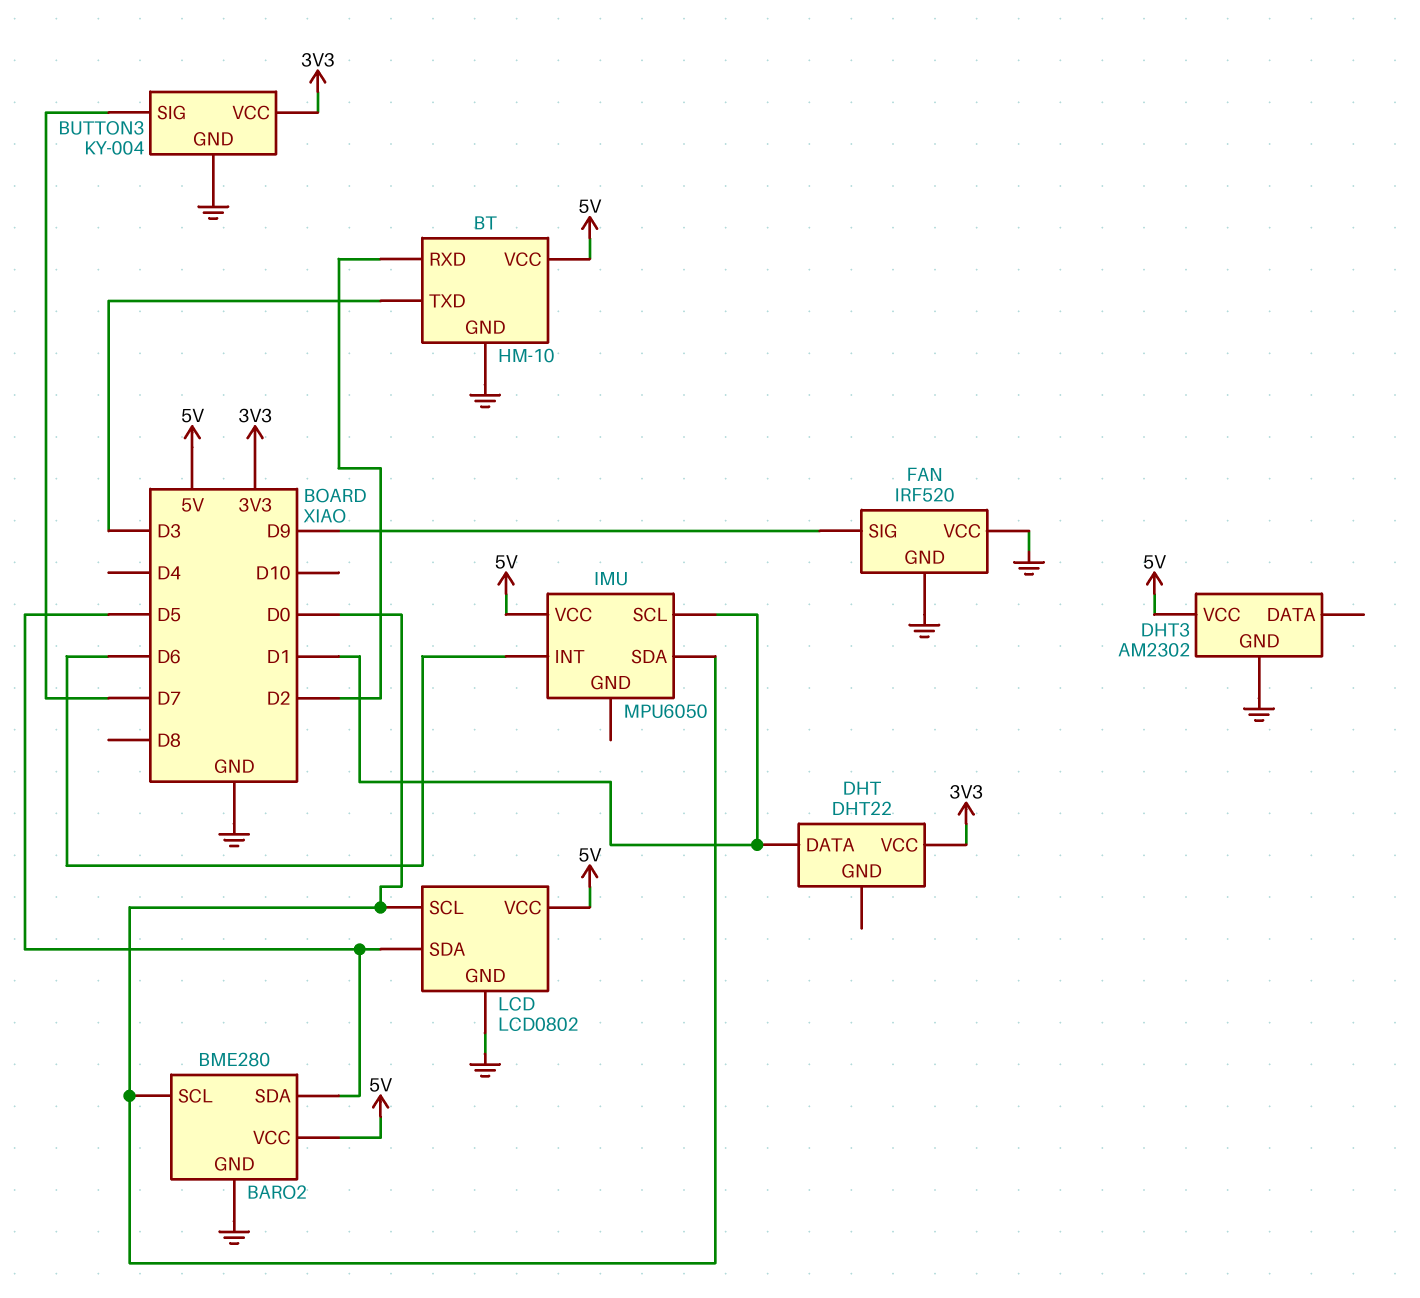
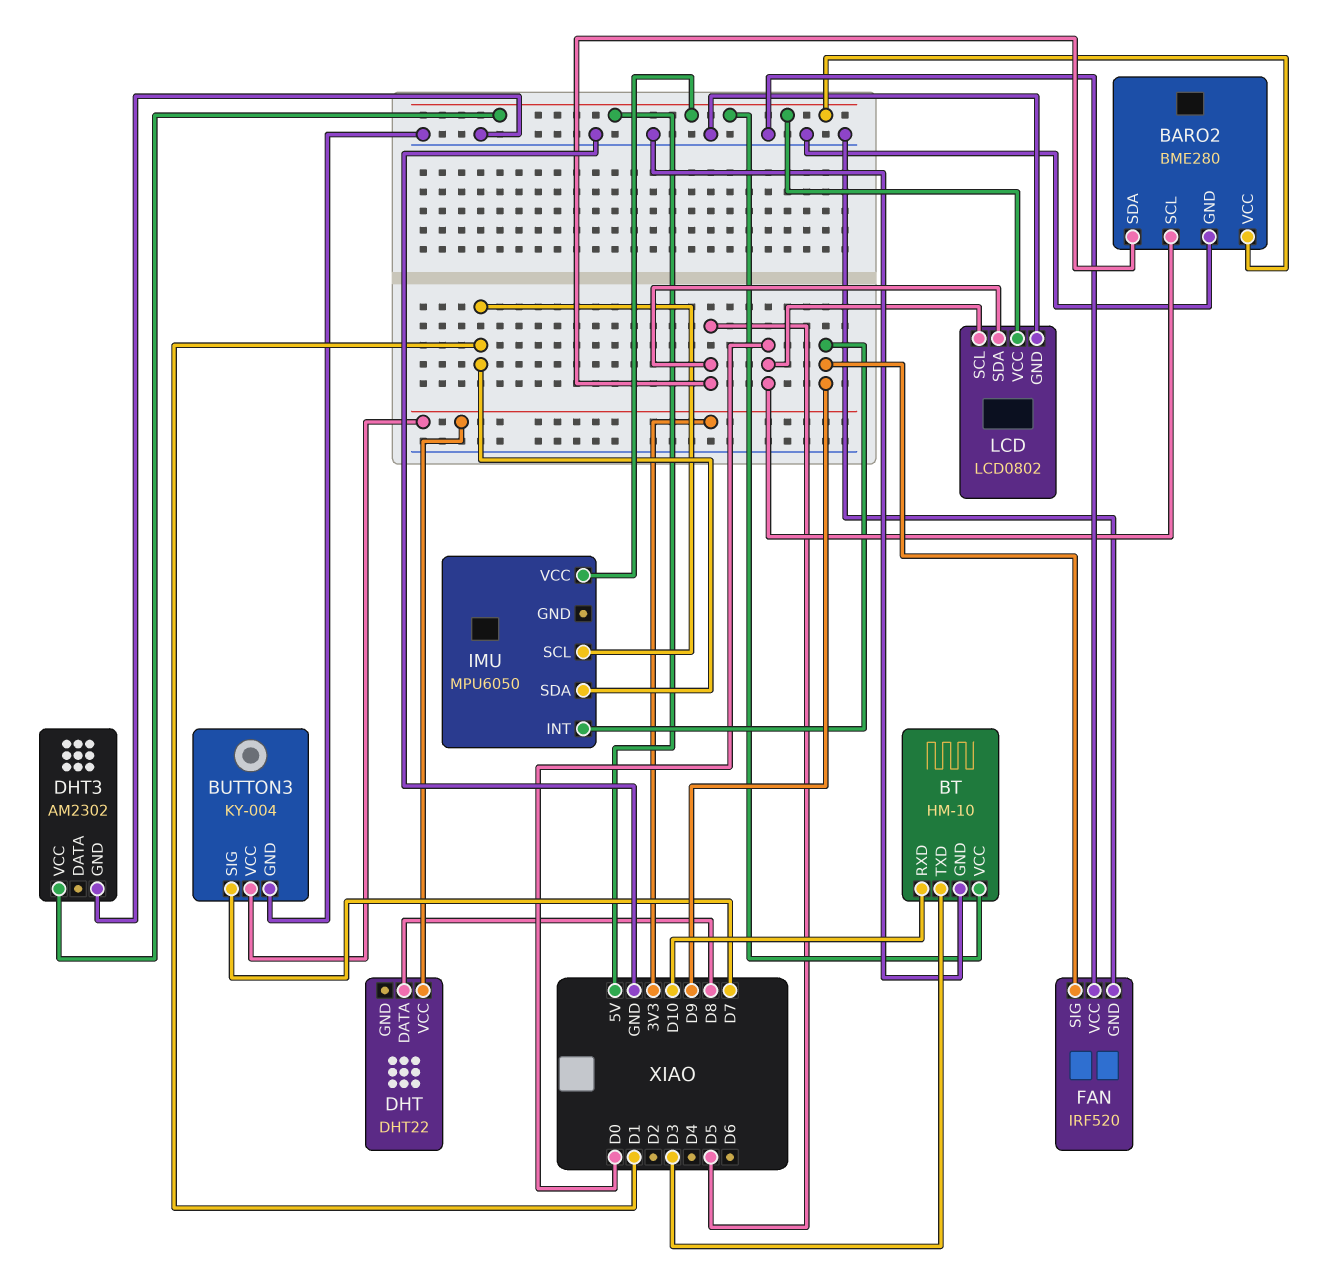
BT pin RXD: D2 -> D10
DHT pin DATA: D1 -> D8
IMU pin INT: D6 -> D9
IMU pin SDA: D0 -> D1

